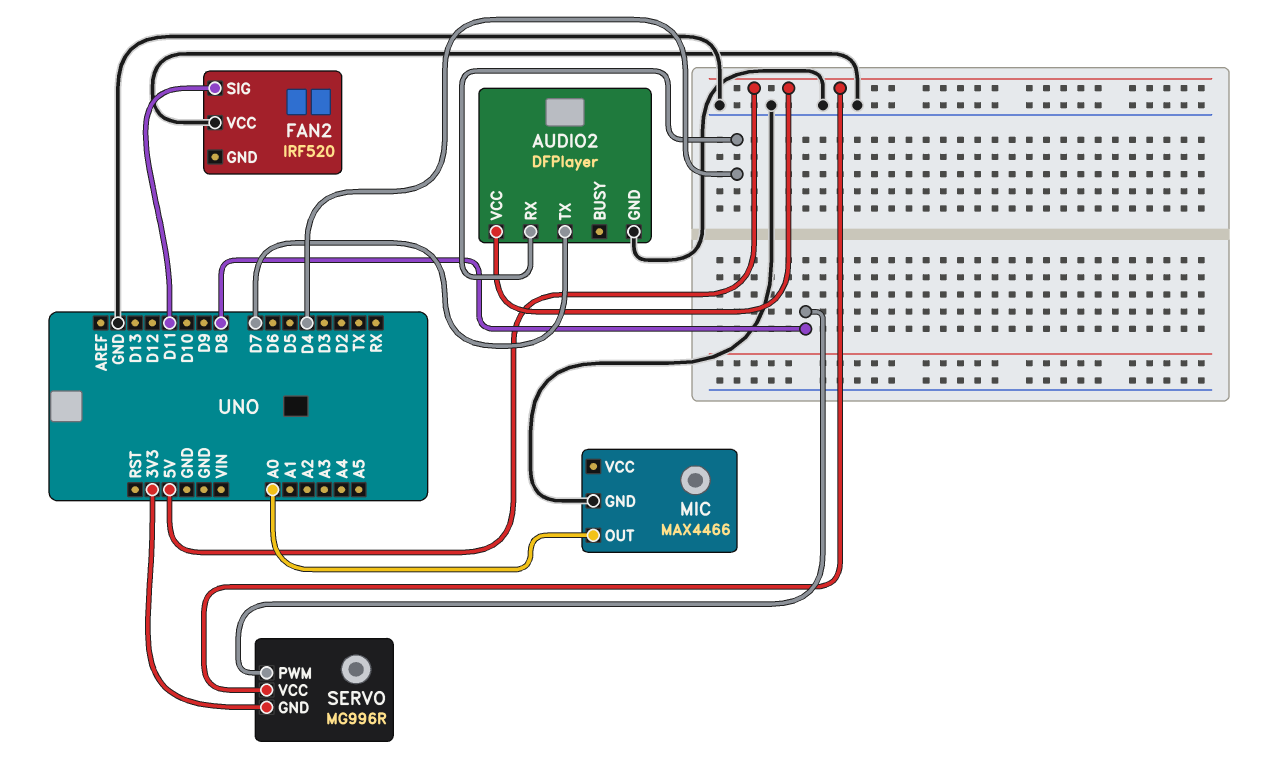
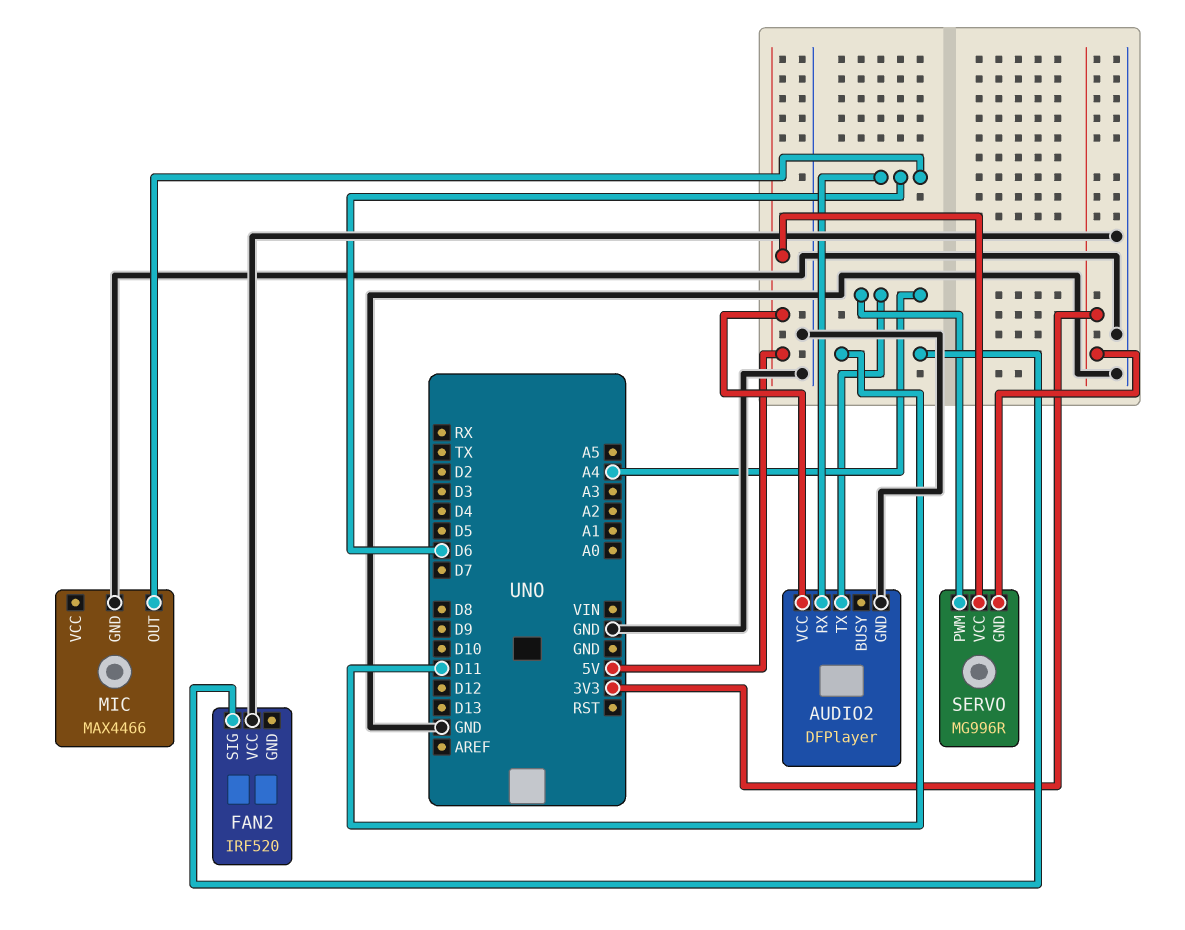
AUDIO2 pin RX: D4 -> D6
AUDIO2 pin TX: D7 -> A4
MIC pin OUT: A0 -> D6
SERVO pin PWM: D8 -> A4

